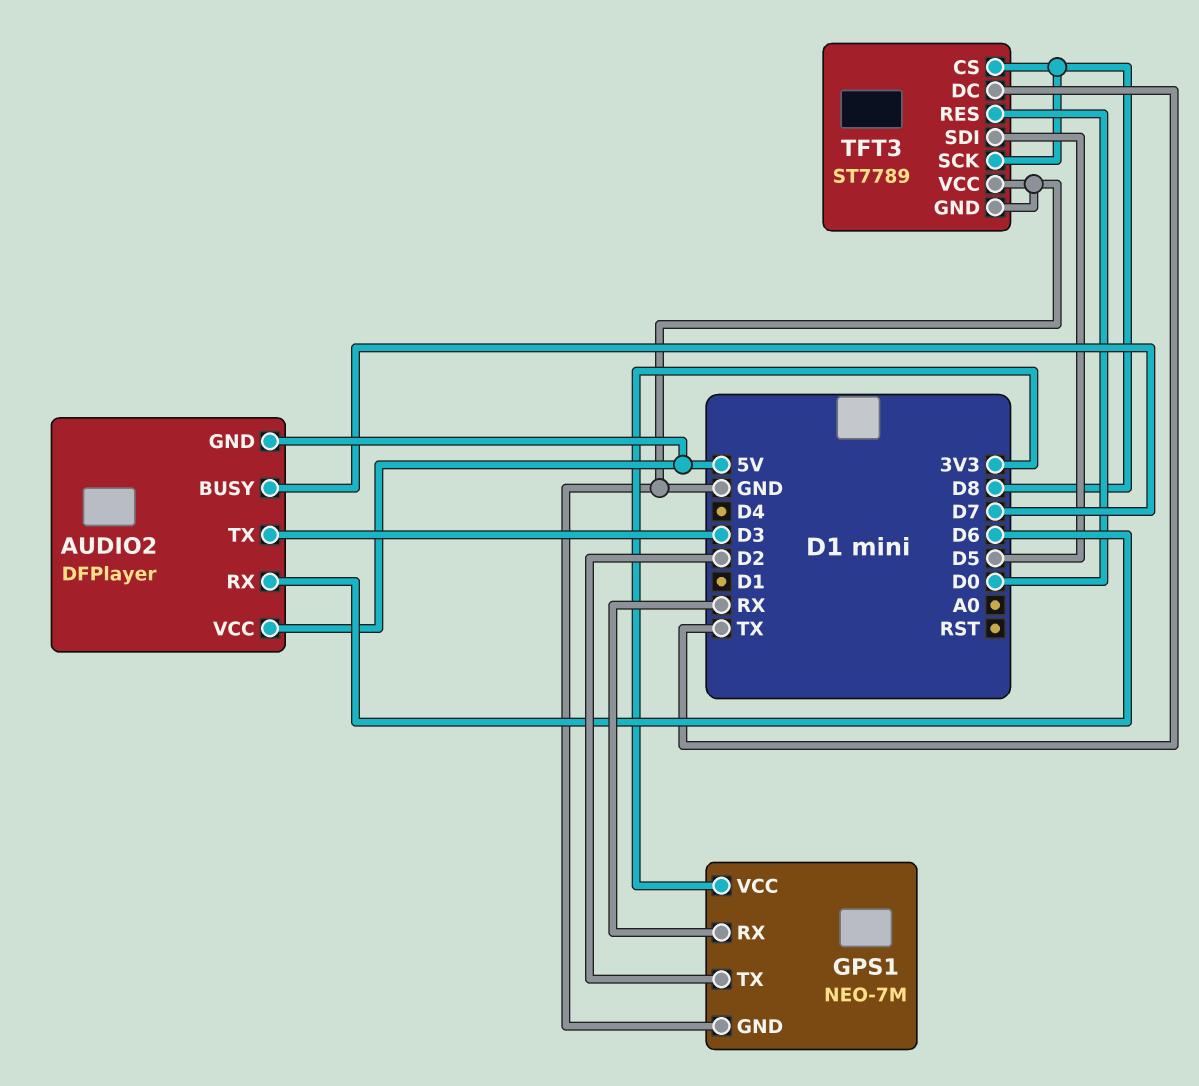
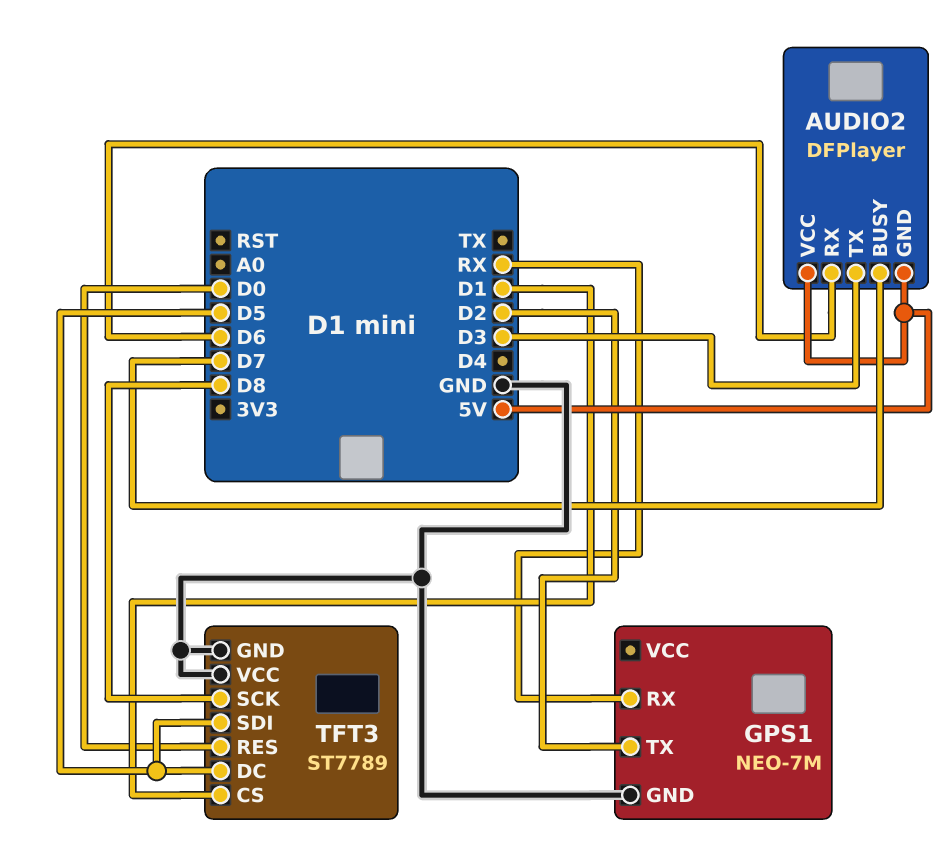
GPS1 pin VCC: 3V3 -> none
TFT3 pin CS: D8 -> D1
TFT3 pin DC: TX -> D5

